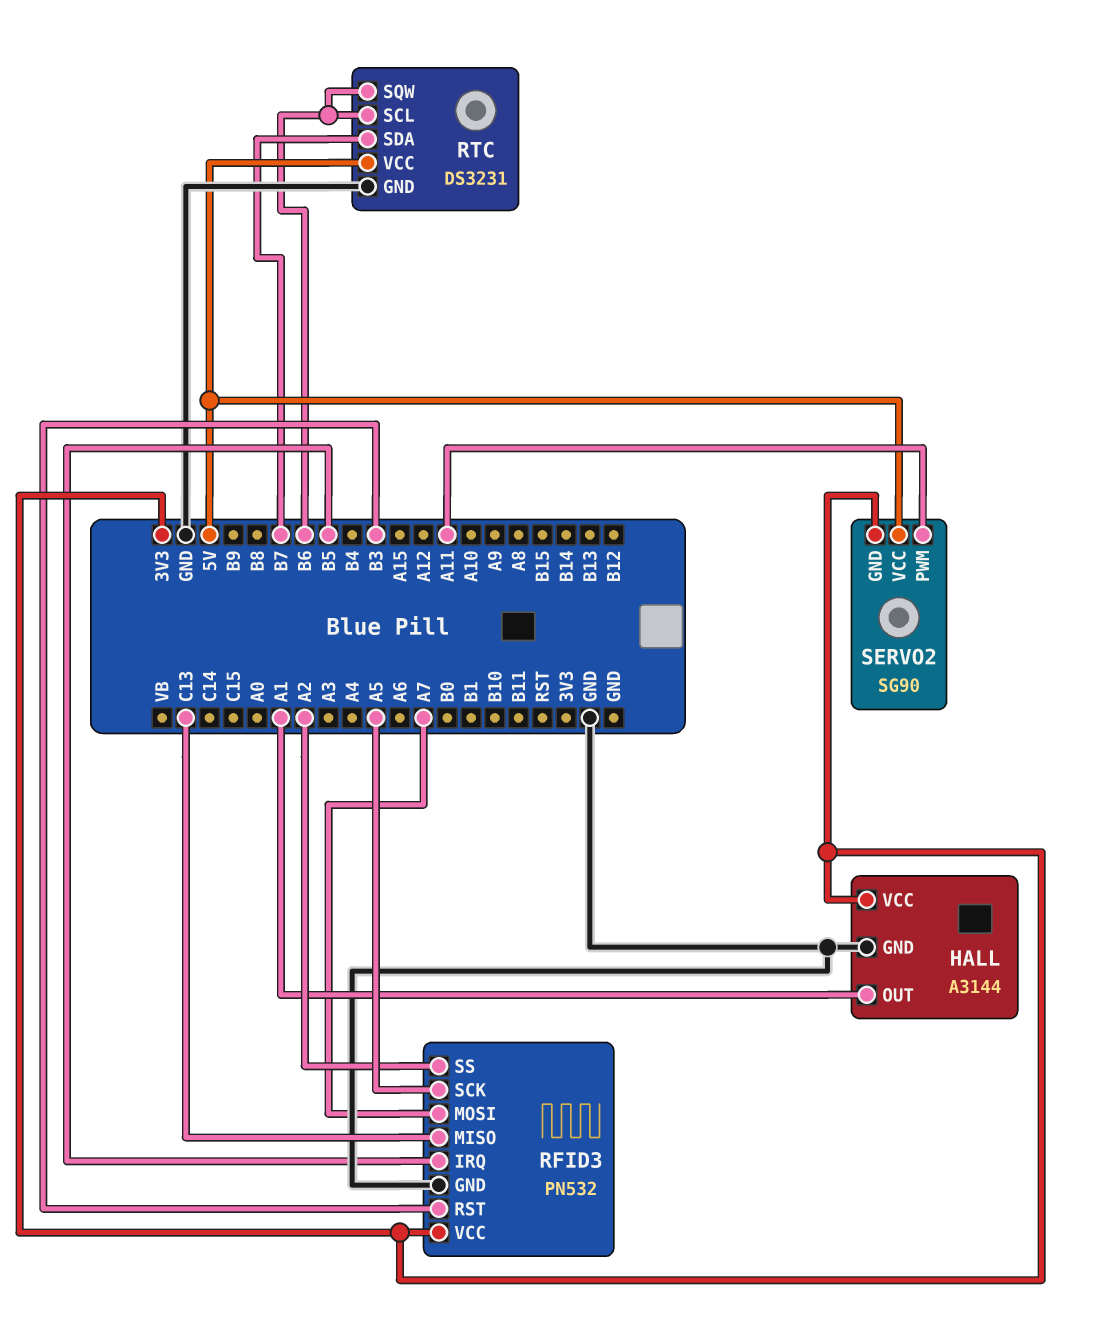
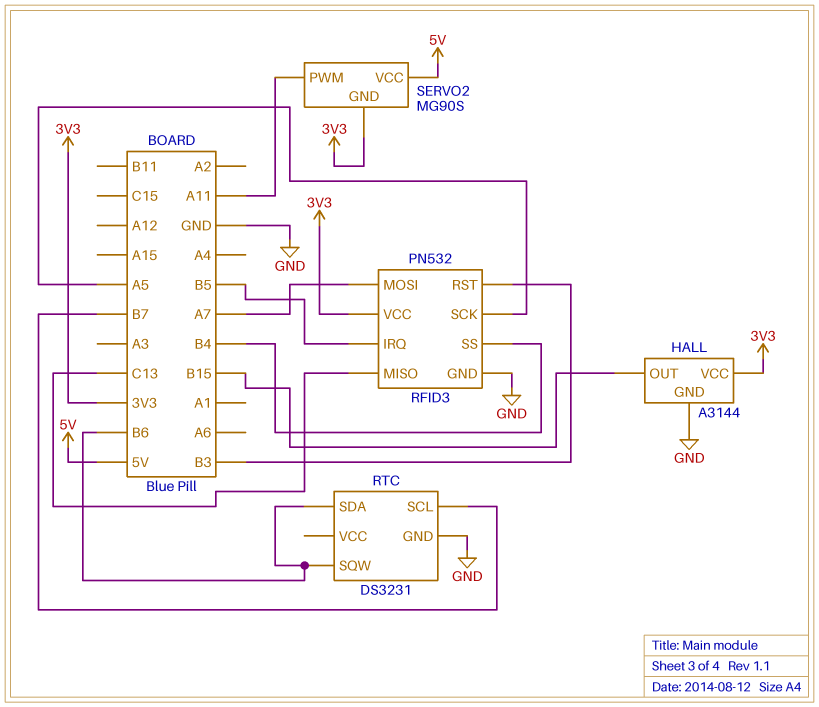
HALL pin OUT: A1 -> B15
RFID3 pin SS: A2 -> B4
RTC pin SCL: B6 -> B7
RTC pin SDA: B7 -> B6
RTC pin VCC: 5V -> none
SERVO2: SG90 -> MG90S

